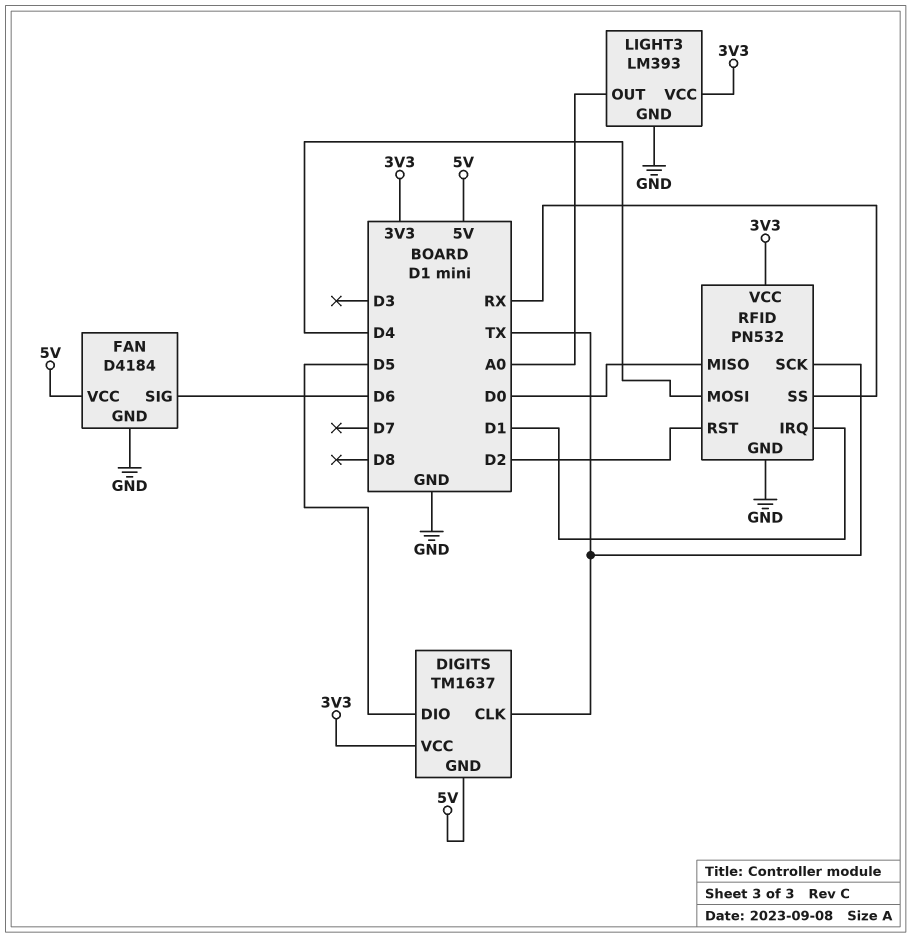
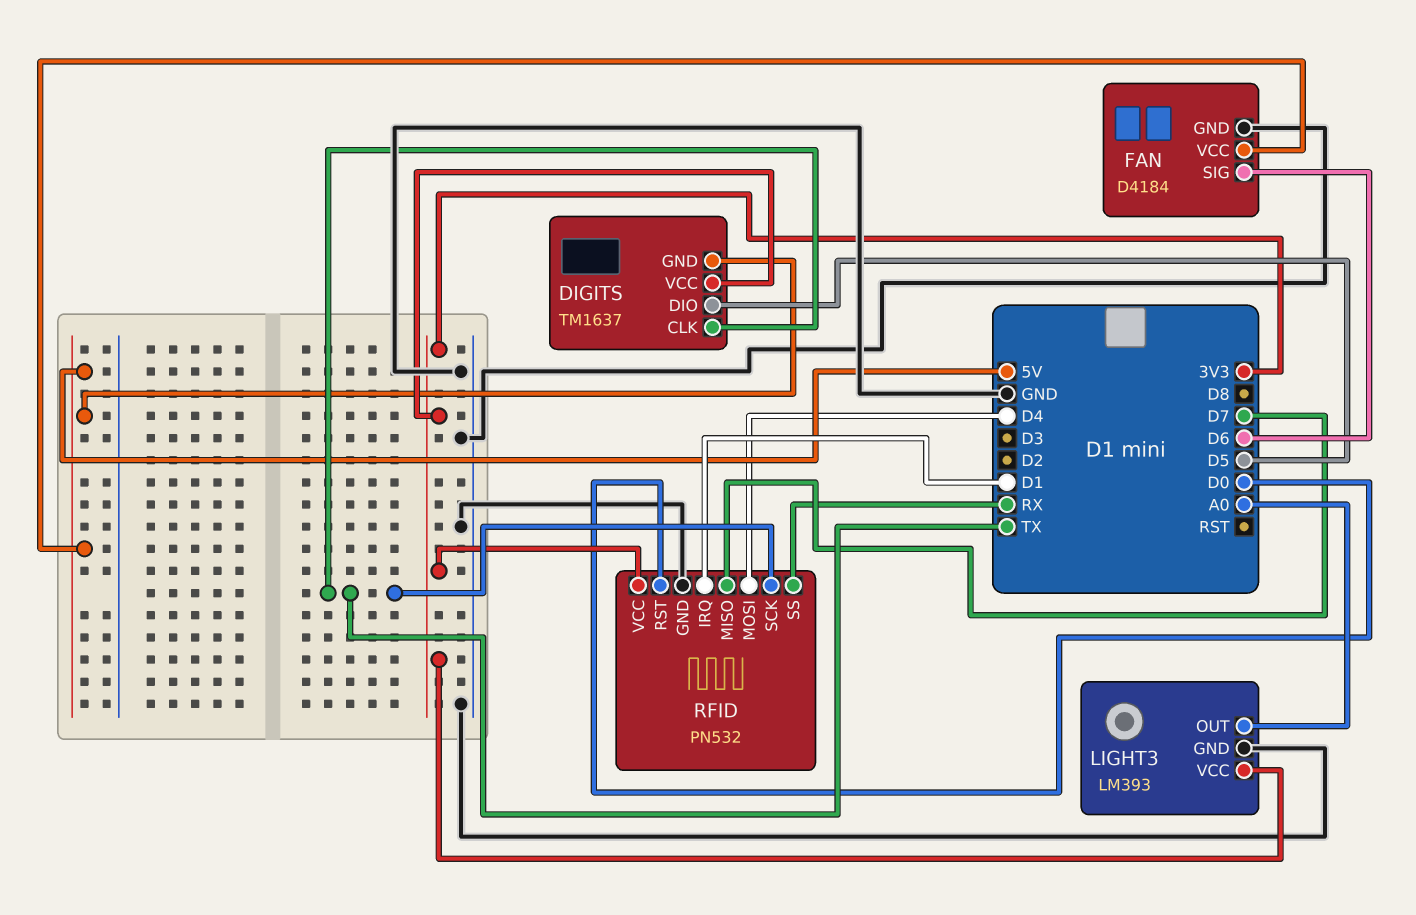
RFID pin MISO: D0 -> D7
RFID pin RST: D2 -> D0

